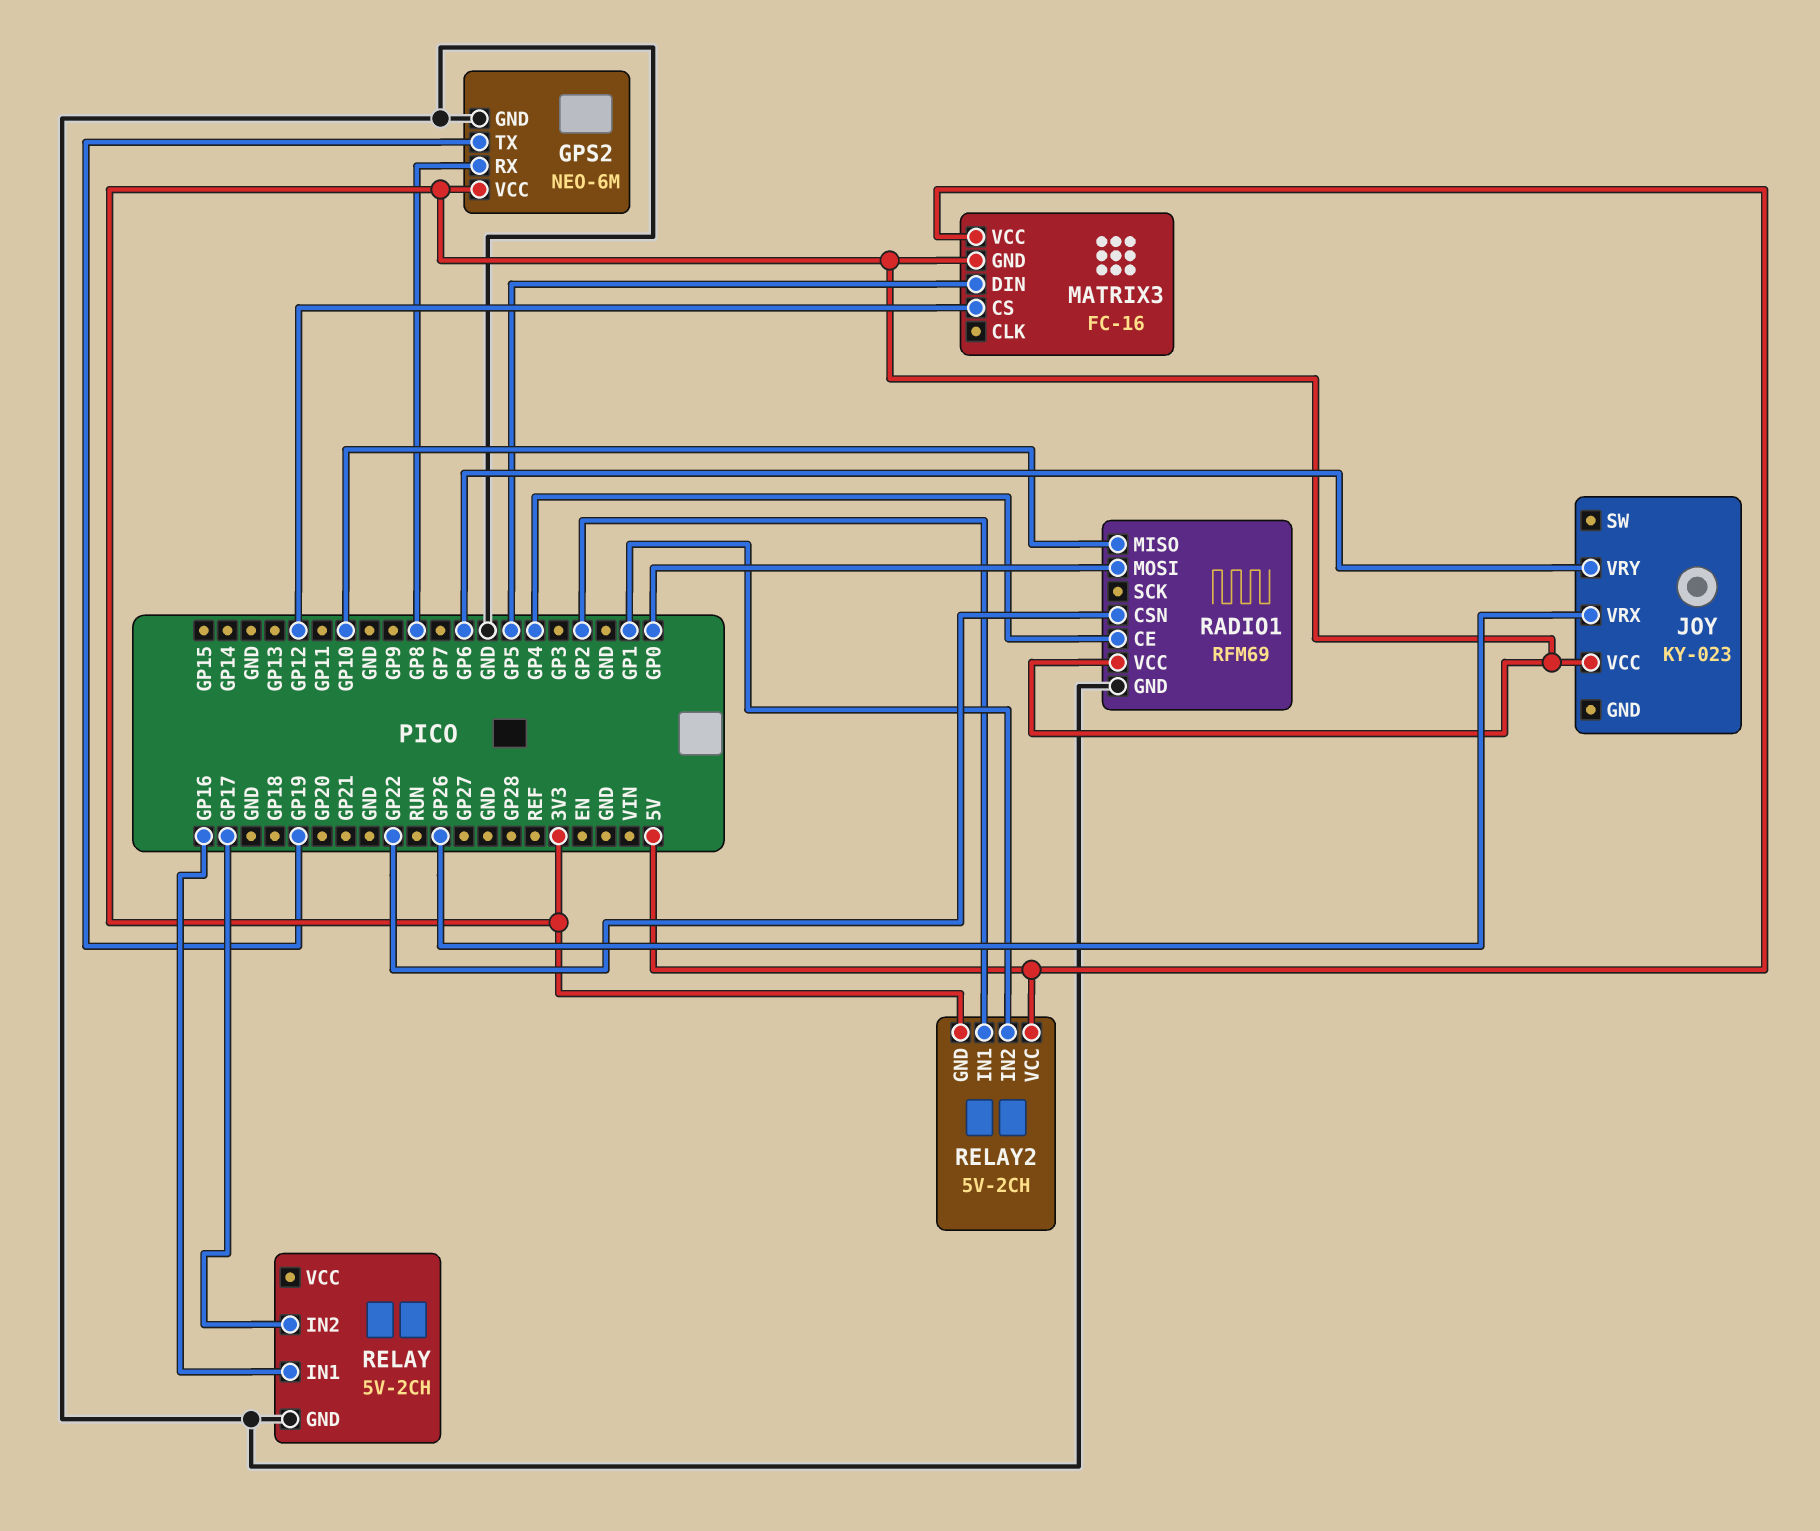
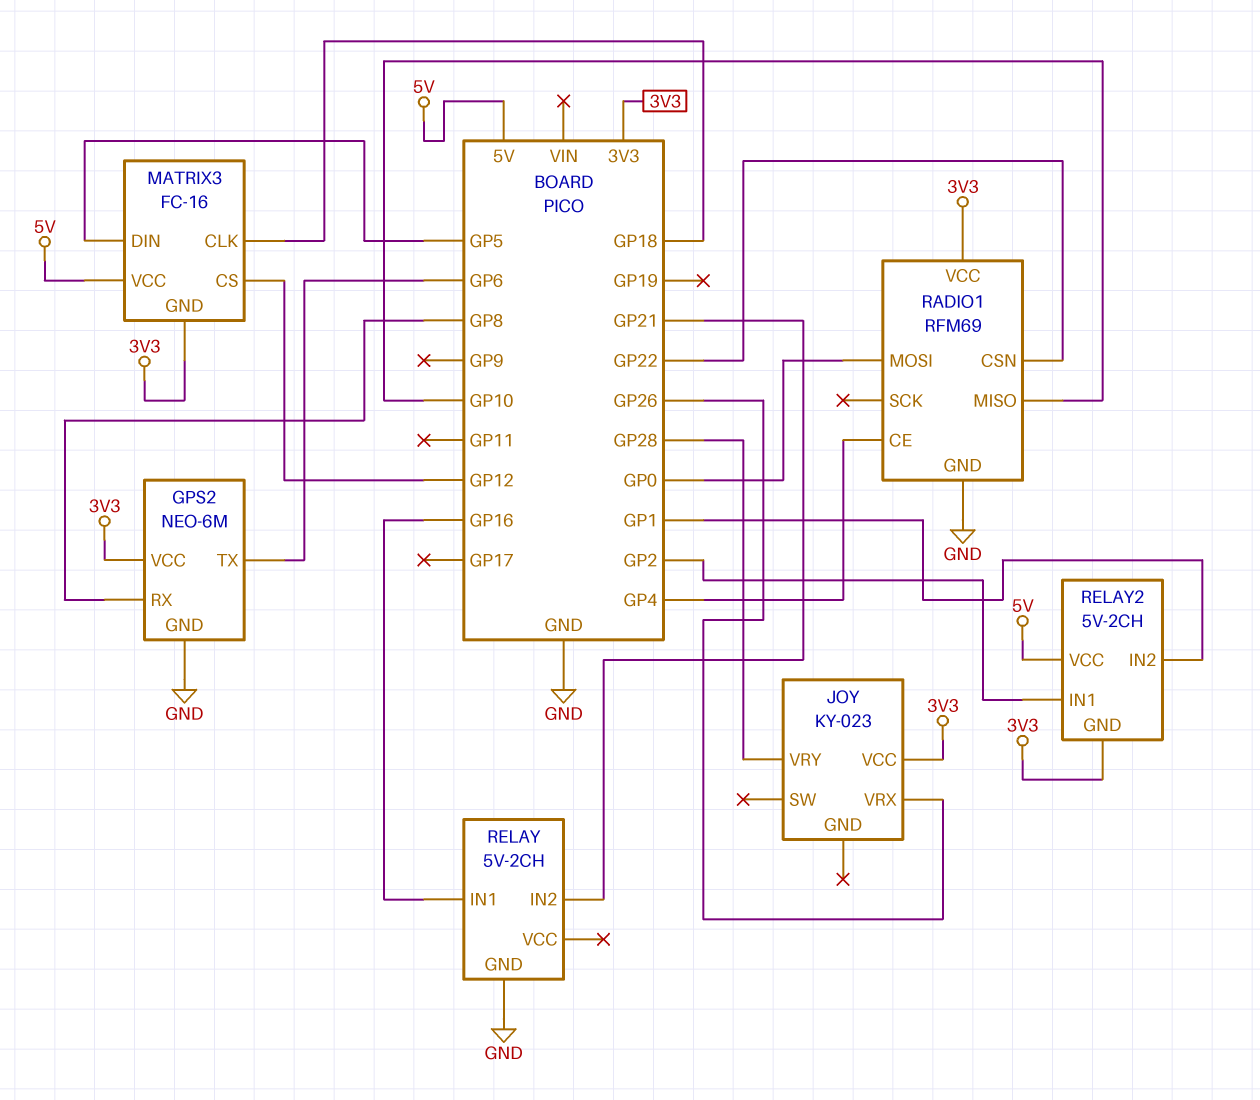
GPS2 pin TX: GP19 -> GP6
JOY pin VRY: GP6 -> GP28
MATRIX3 pin CLK: none -> GP18
RELAY pin IN2: GP17 -> GP21

